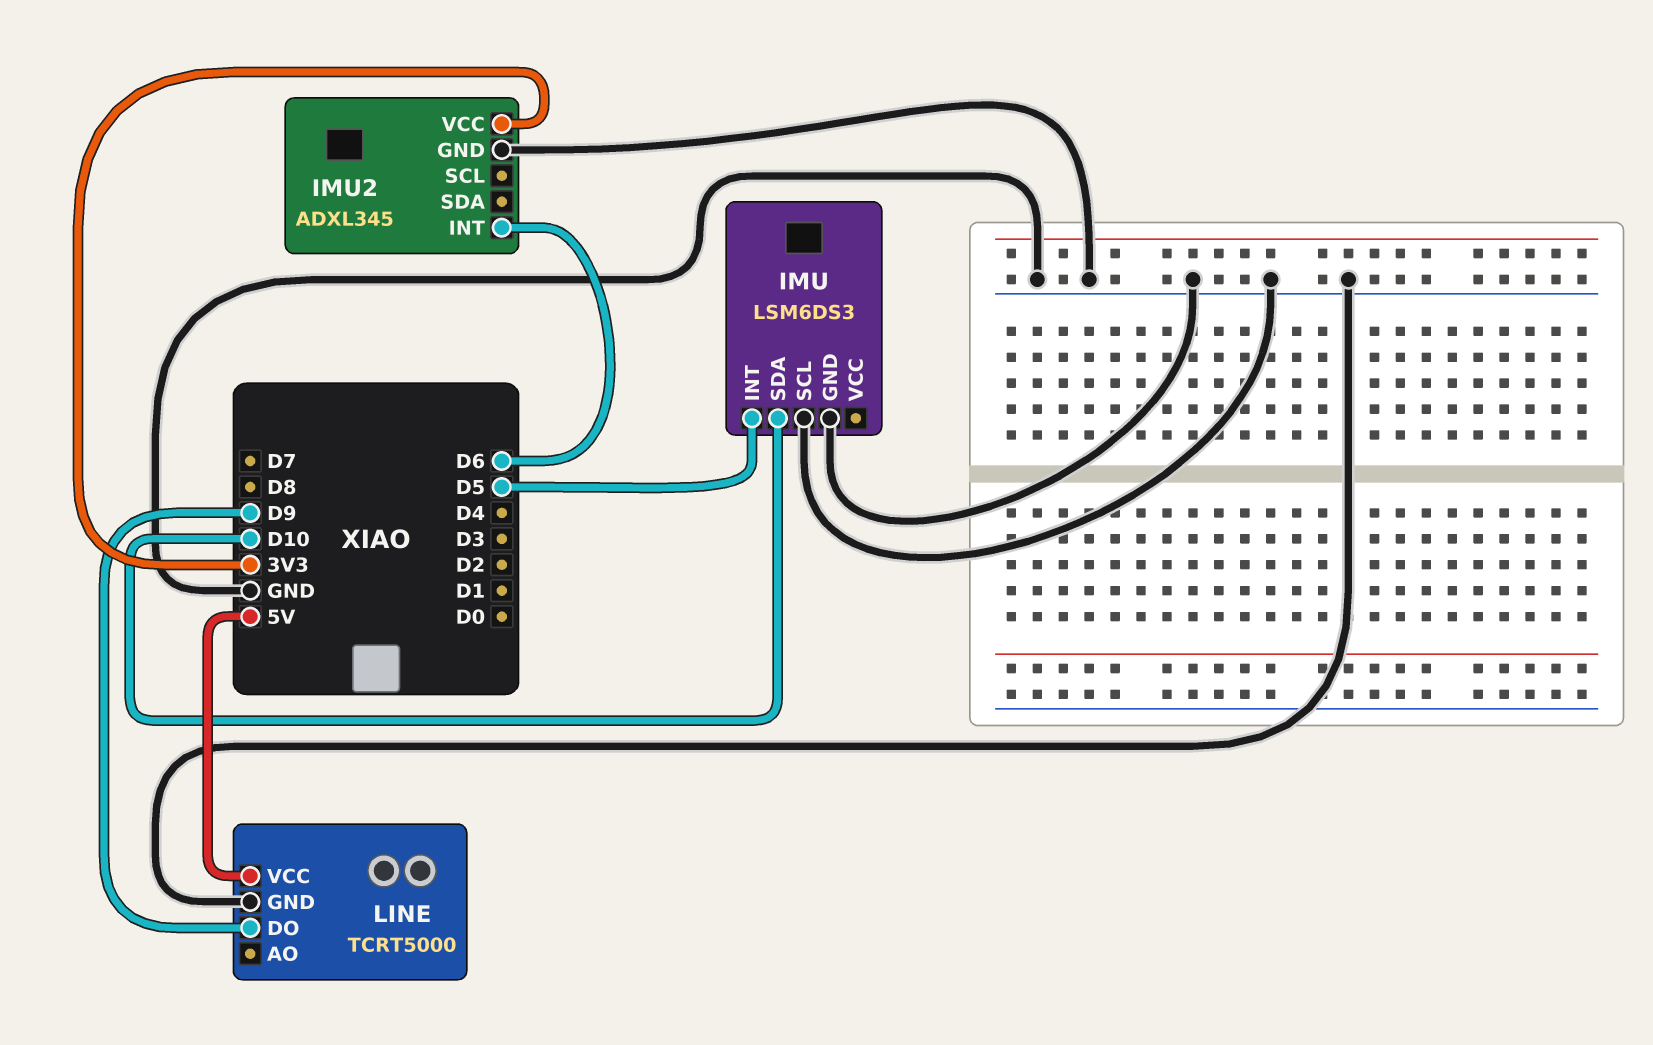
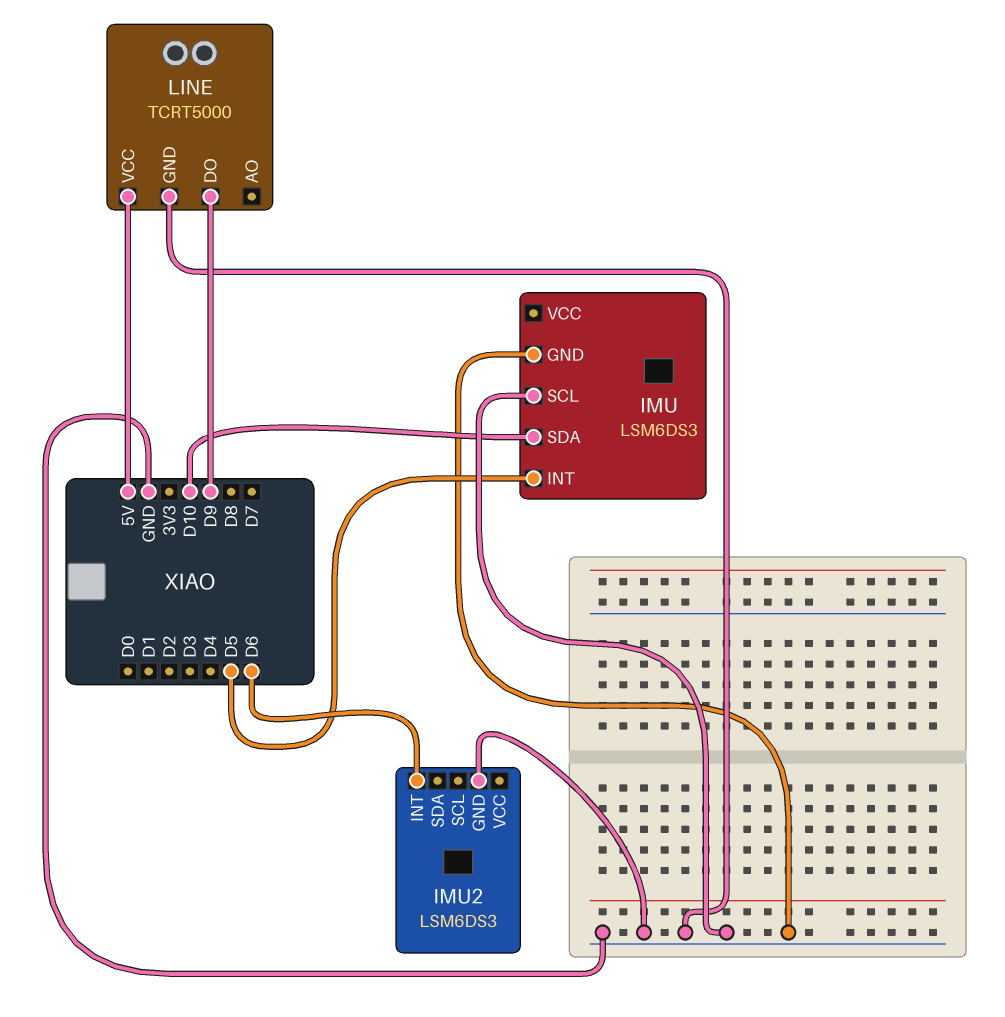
IMU2: ADXL345 -> LSM6DS3
IMU2 pin VCC: 3V3 -> none

